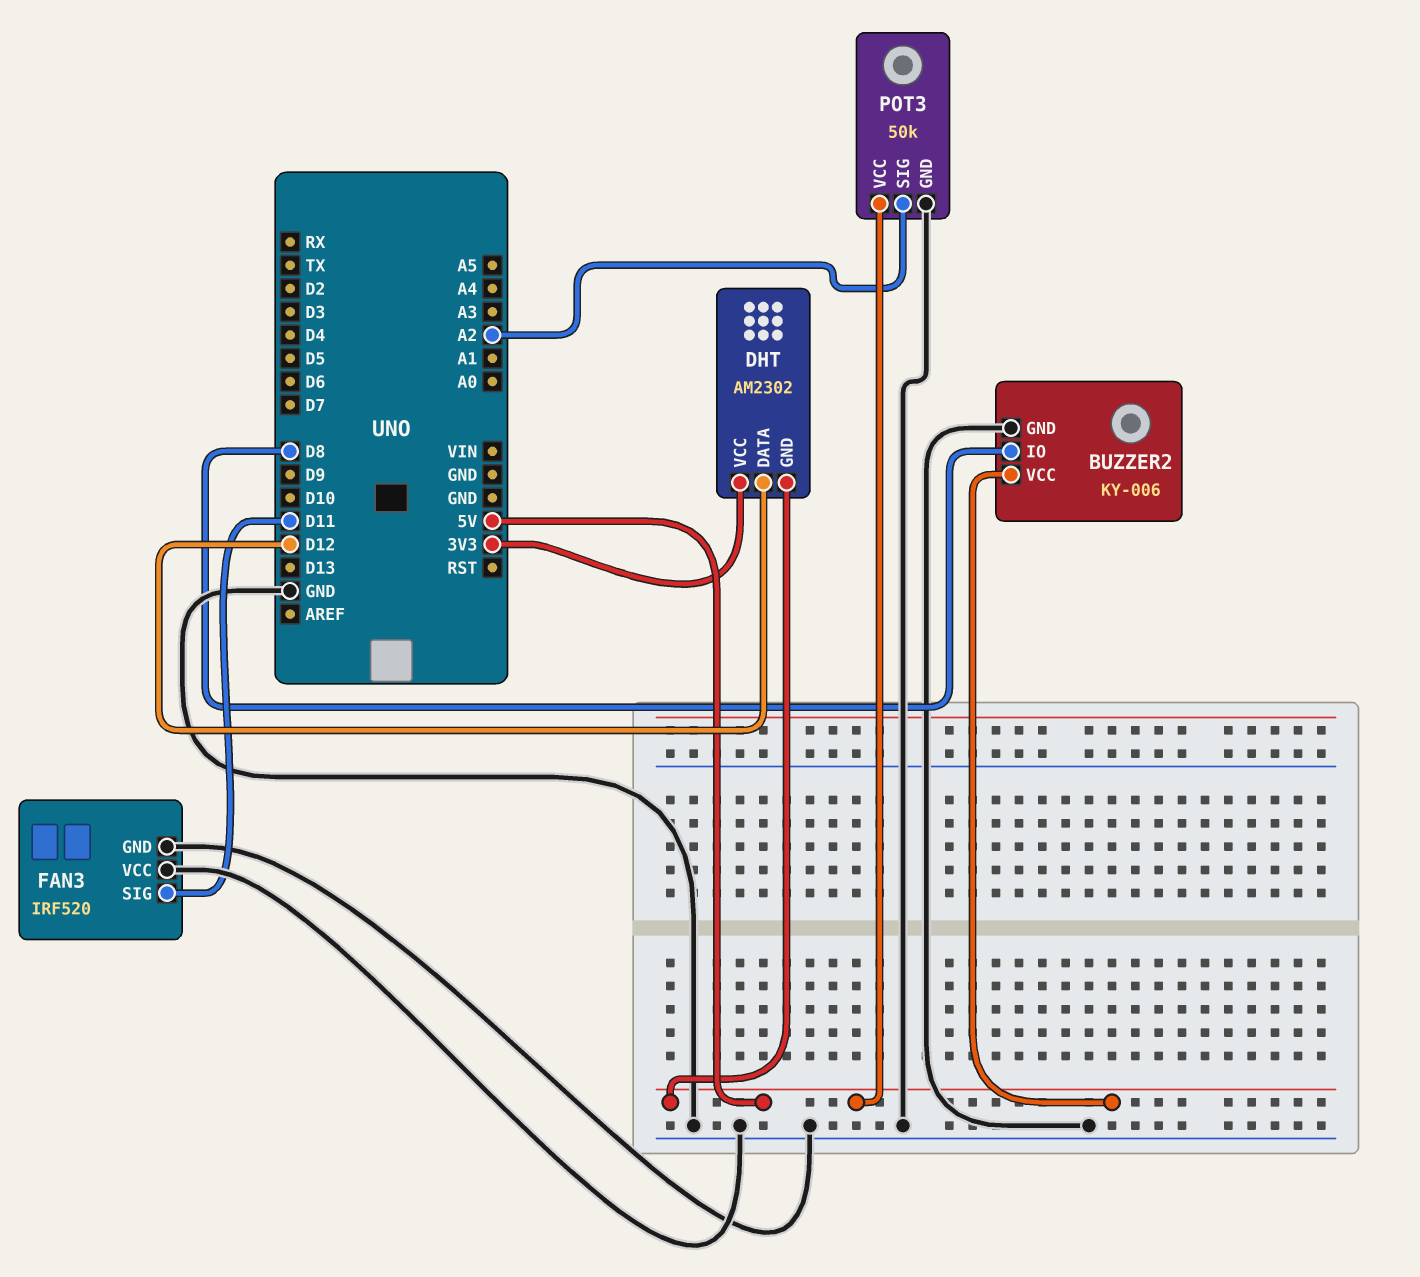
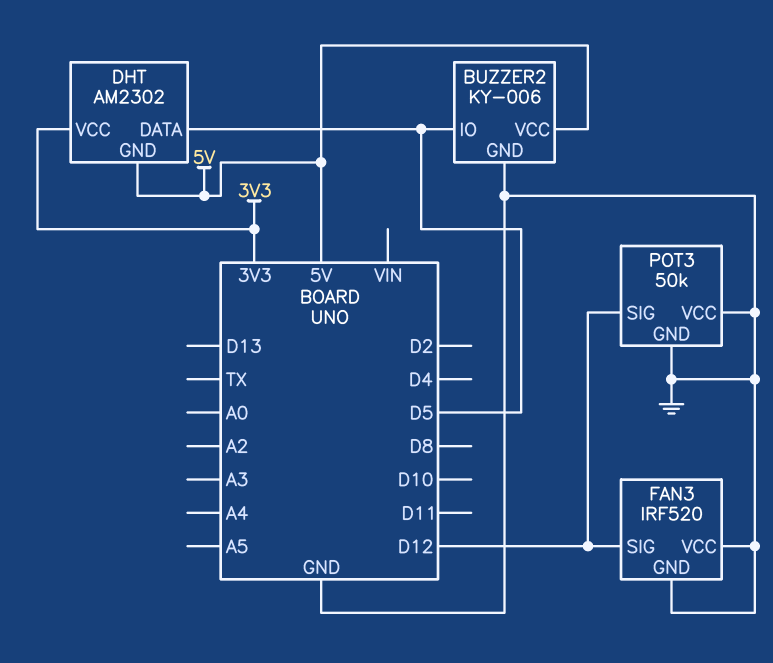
BUZZER2 pin IO: D8 -> D5
DHT pin DATA: D12 -> D5
FAN3 pin SIG: D11 -> D12
POT3 pin SIG: A2 -> D12
POT3 pin VCC: 5V -> GND

